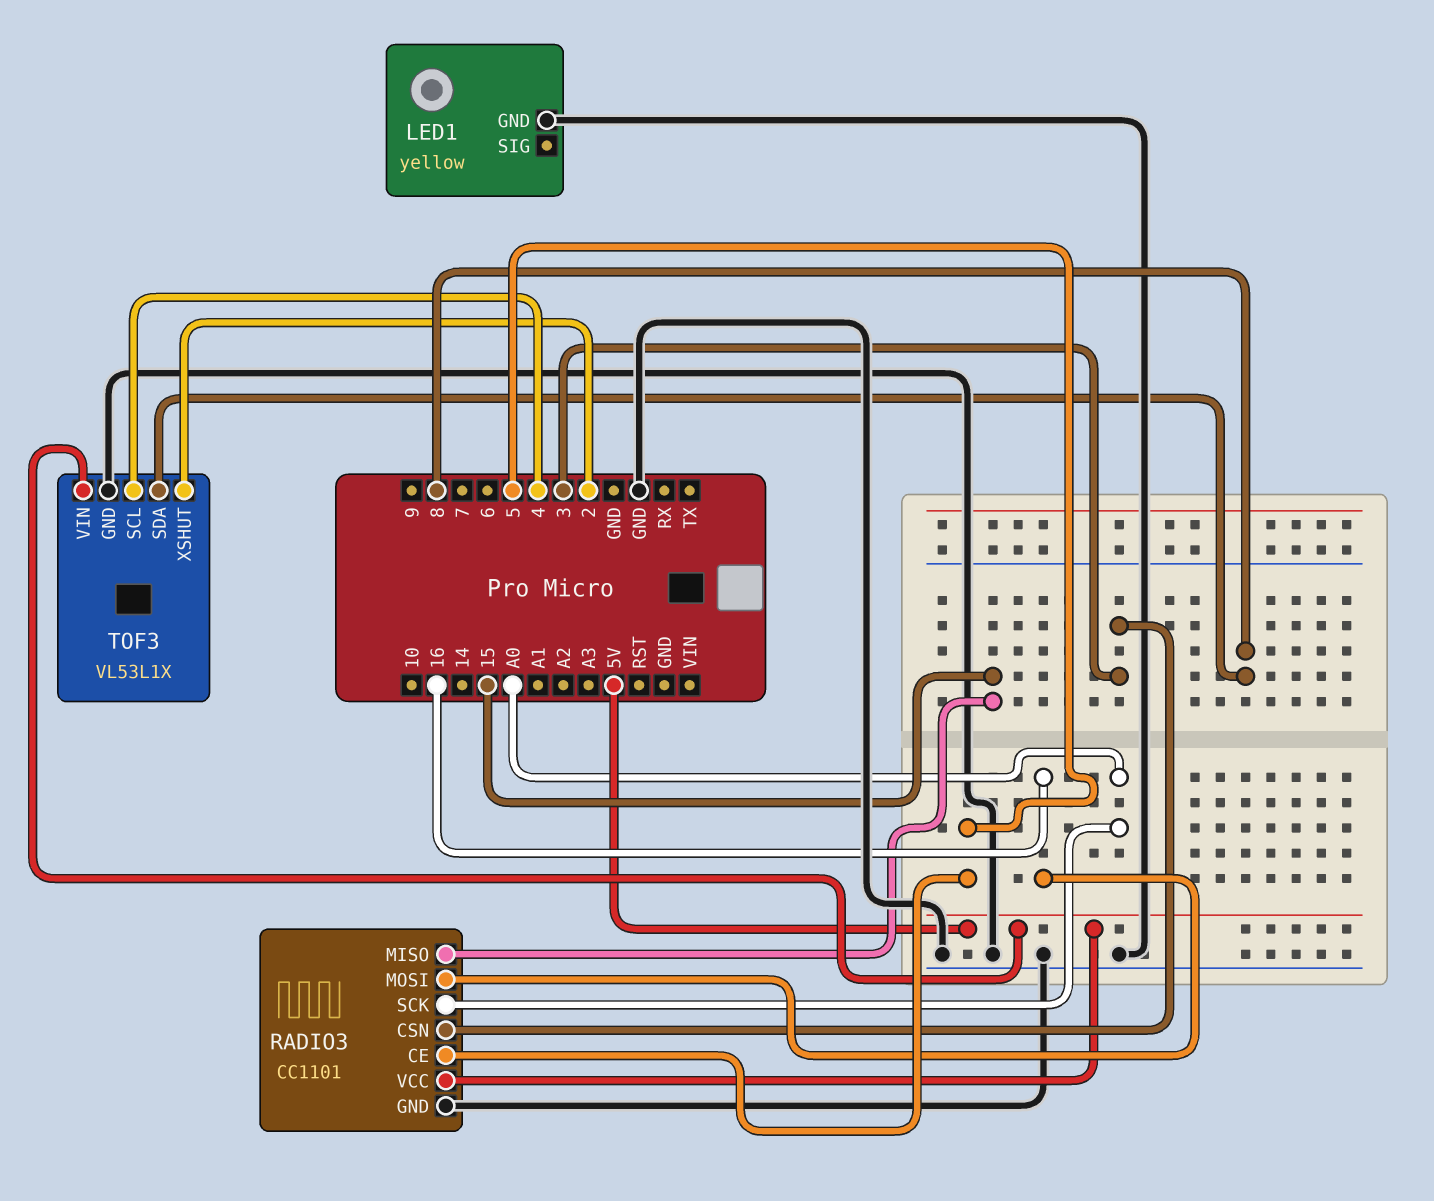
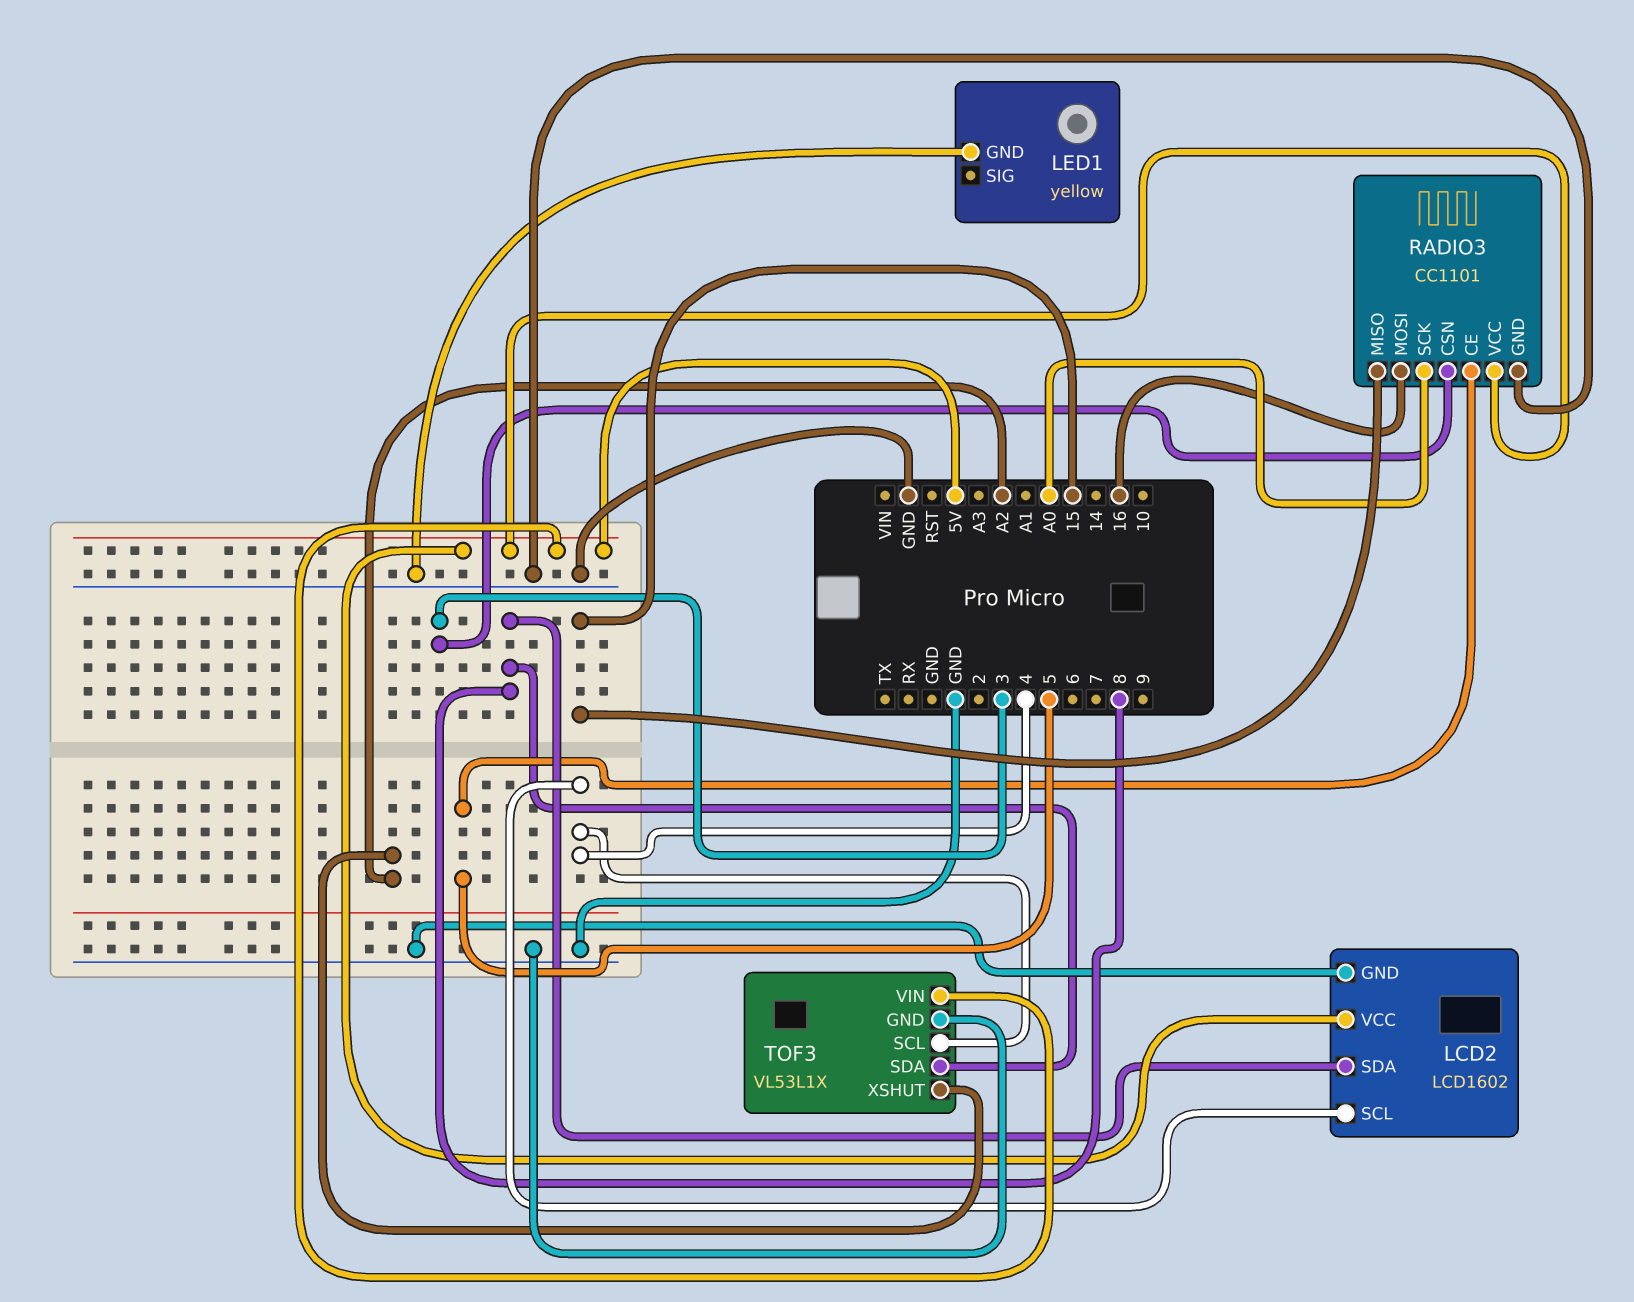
LCD2: none -> LCD1602
LCD2 pin GND: none -> GND
LCD2 pin SCL: none -> 4
LCD2 pin SDA: none -> 8
LCD2 pin VCC: none -> 5V
TOF3 pin XSHUT: 2 -> A2

